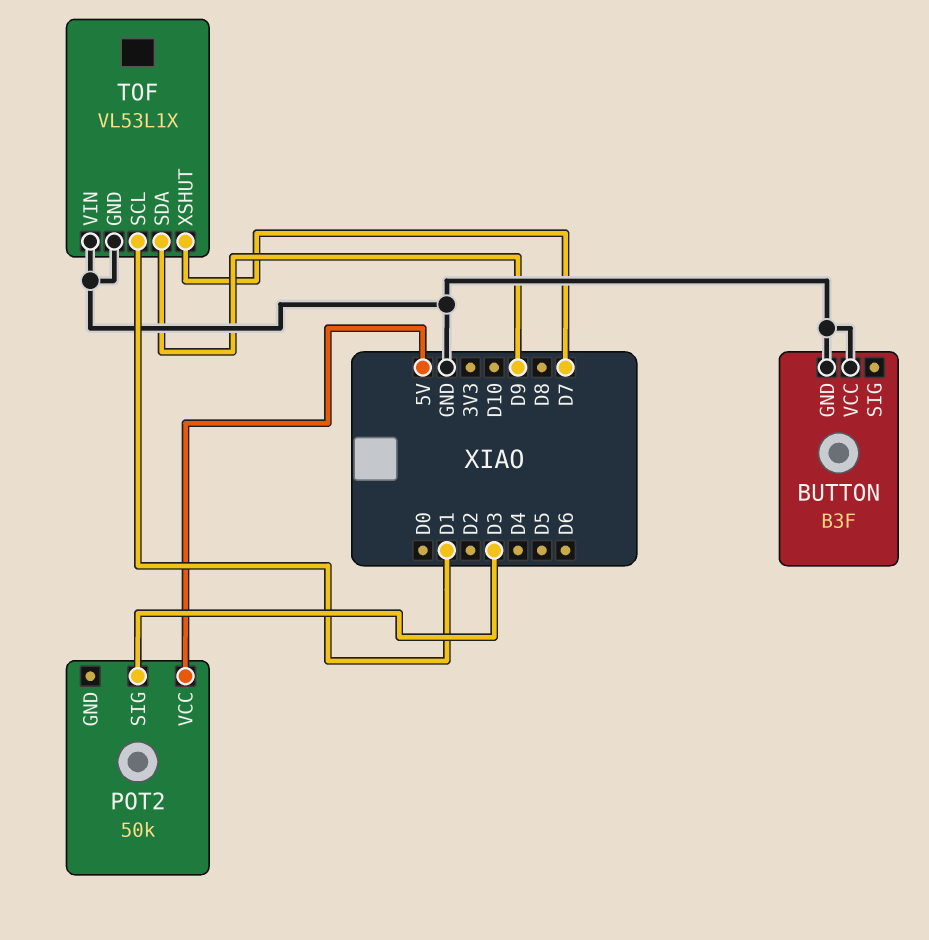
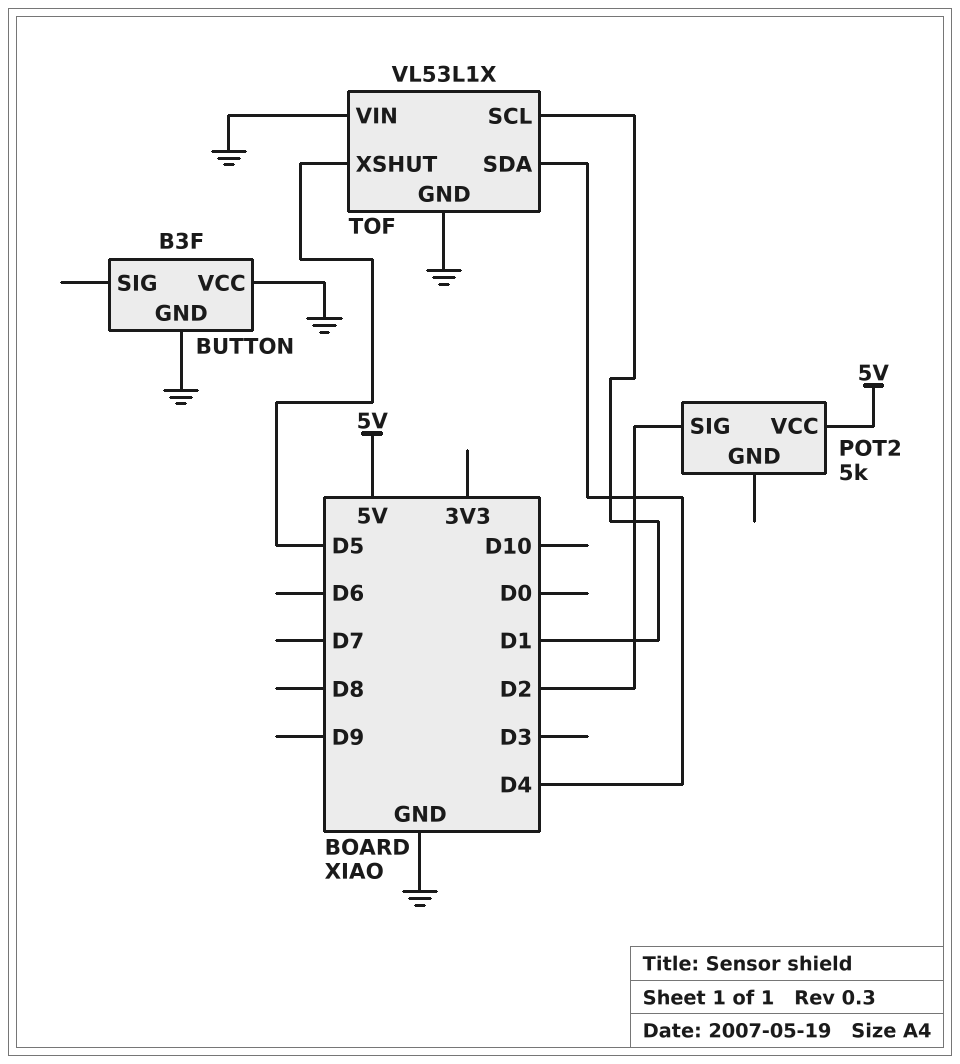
POT2: 50k -> 5k
POT2 pin SIG: D3 -> D2
TOF pin SDA: D9 -> D4
TOF pin XSHUT: D7 -> D5

